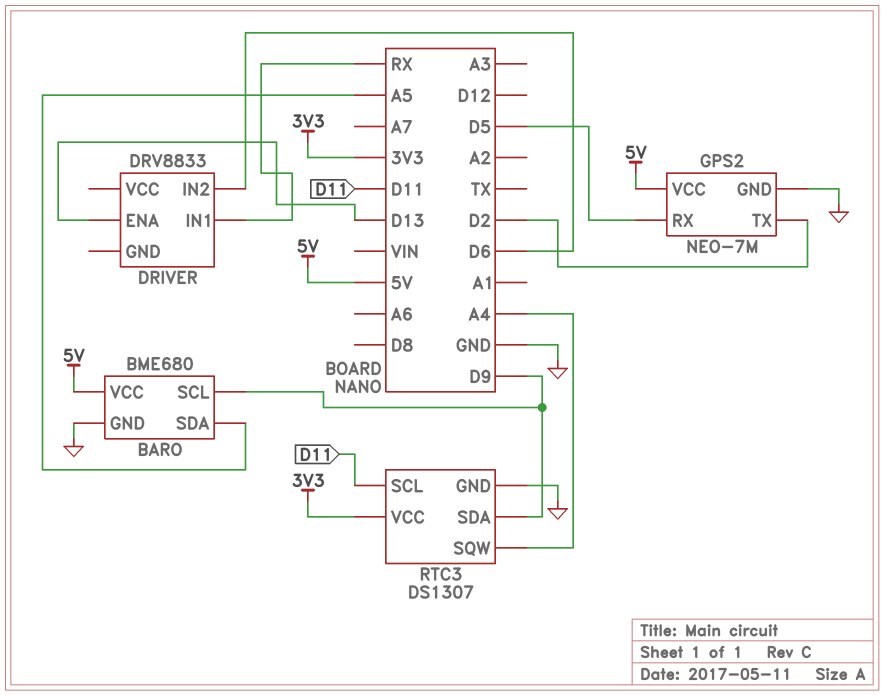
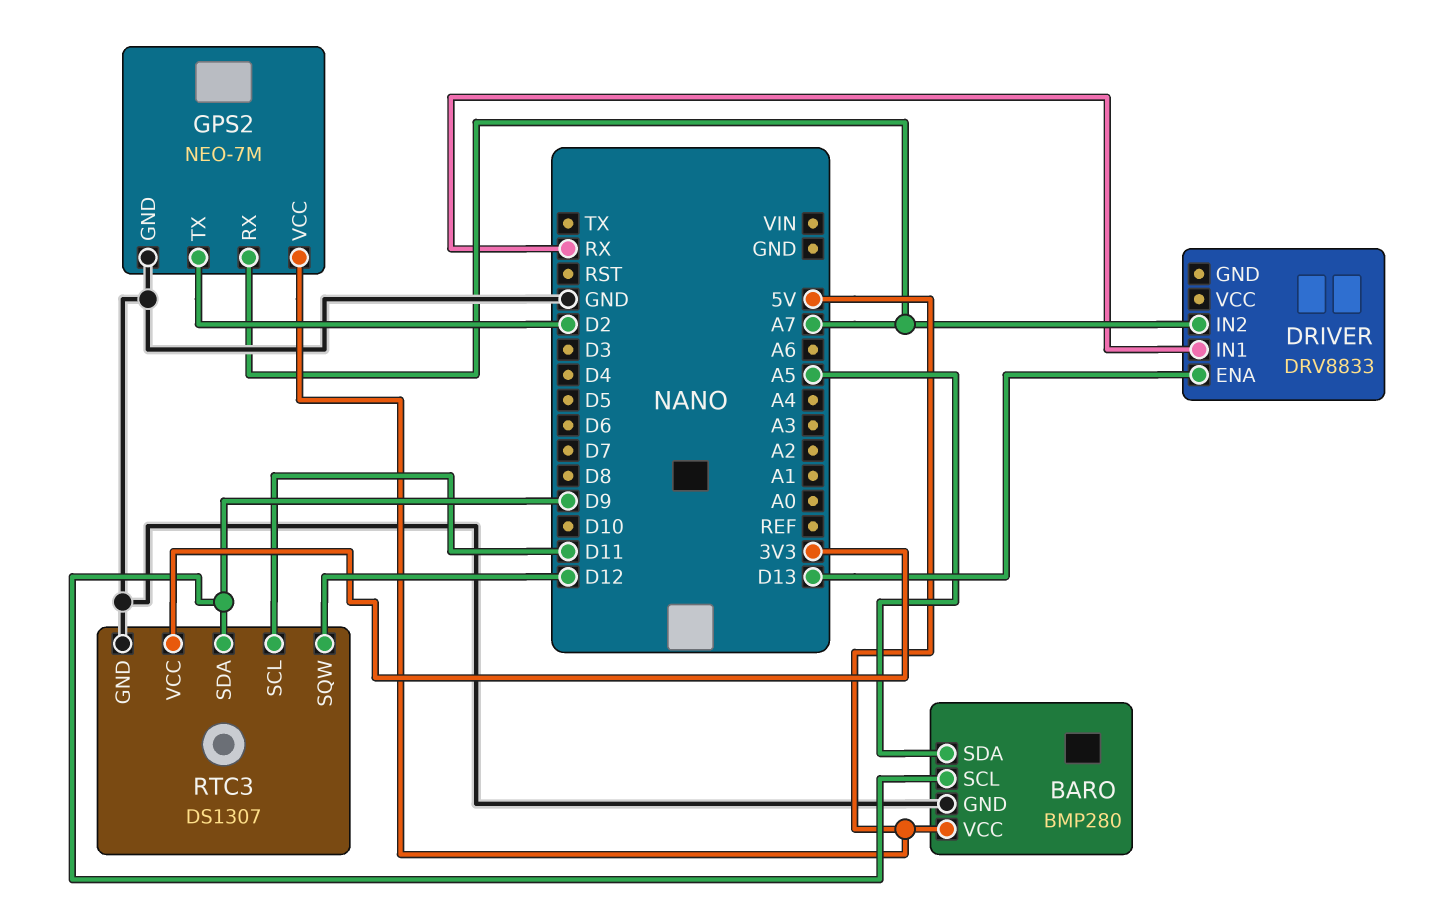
BARO: BME680 -> BMP280
DRIVER pin IN2: D6 -> A7
GPS2 pin RX: D5 -> A7
RTC3 pin SQW: A4 -> D12

